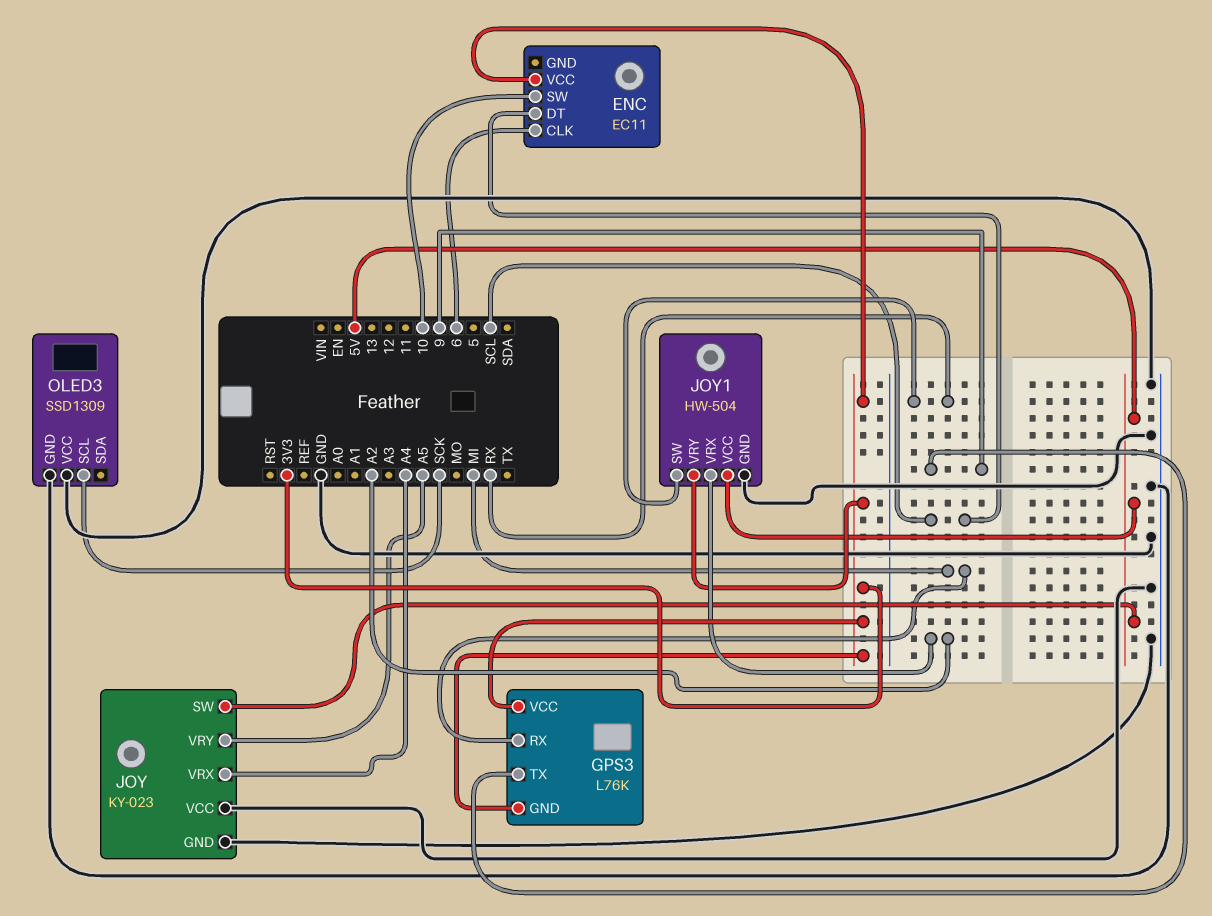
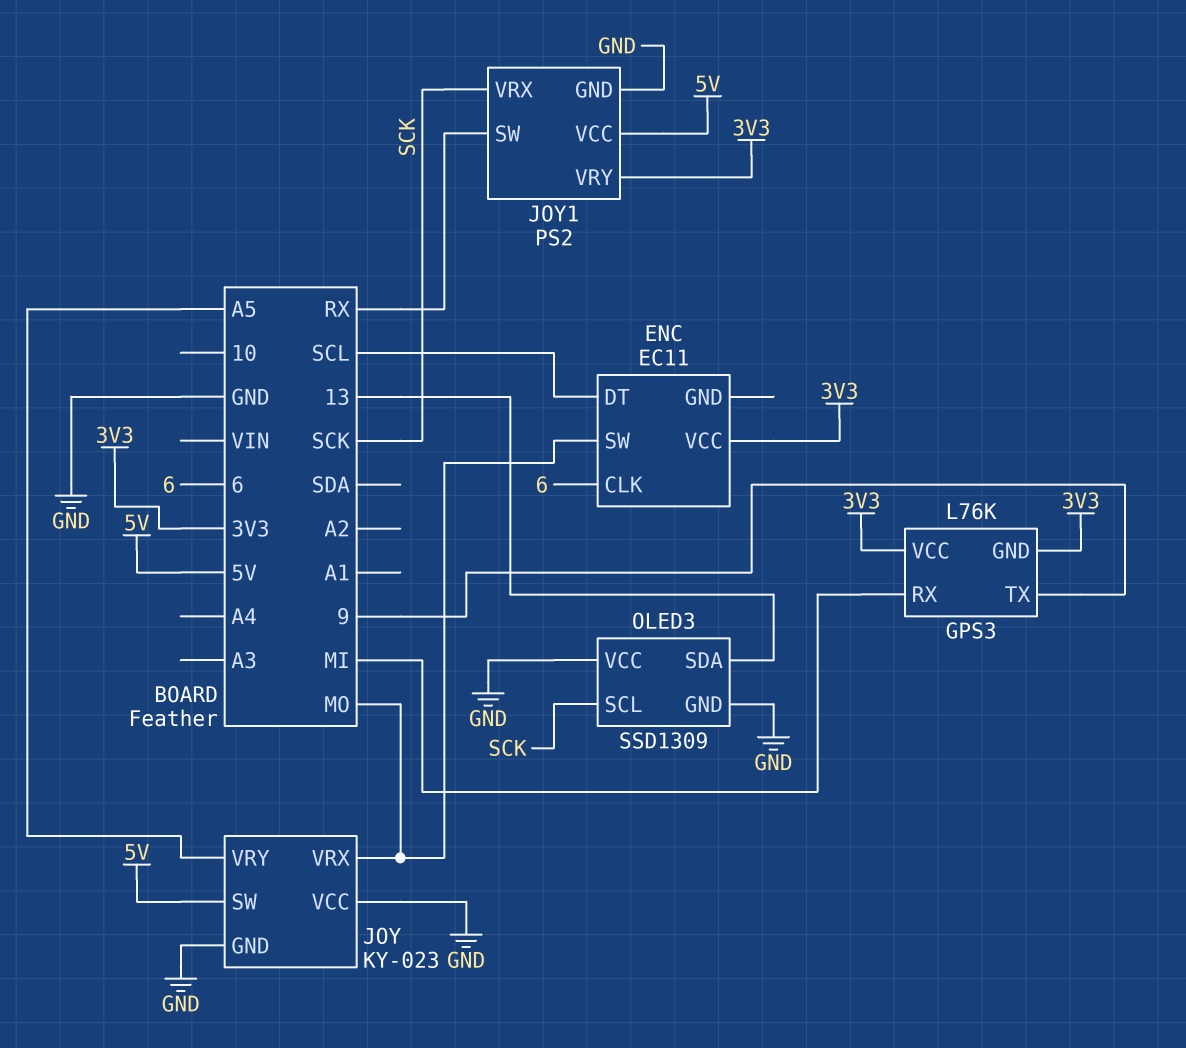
ENC pin SW: 10 -> MO
JOY pin VRX: A4 -> MO
JOY1: HW-504 -> PS2
JOY1 pin VRX: A2 -> SCK
OLED3 pin SDA: none -> 13

